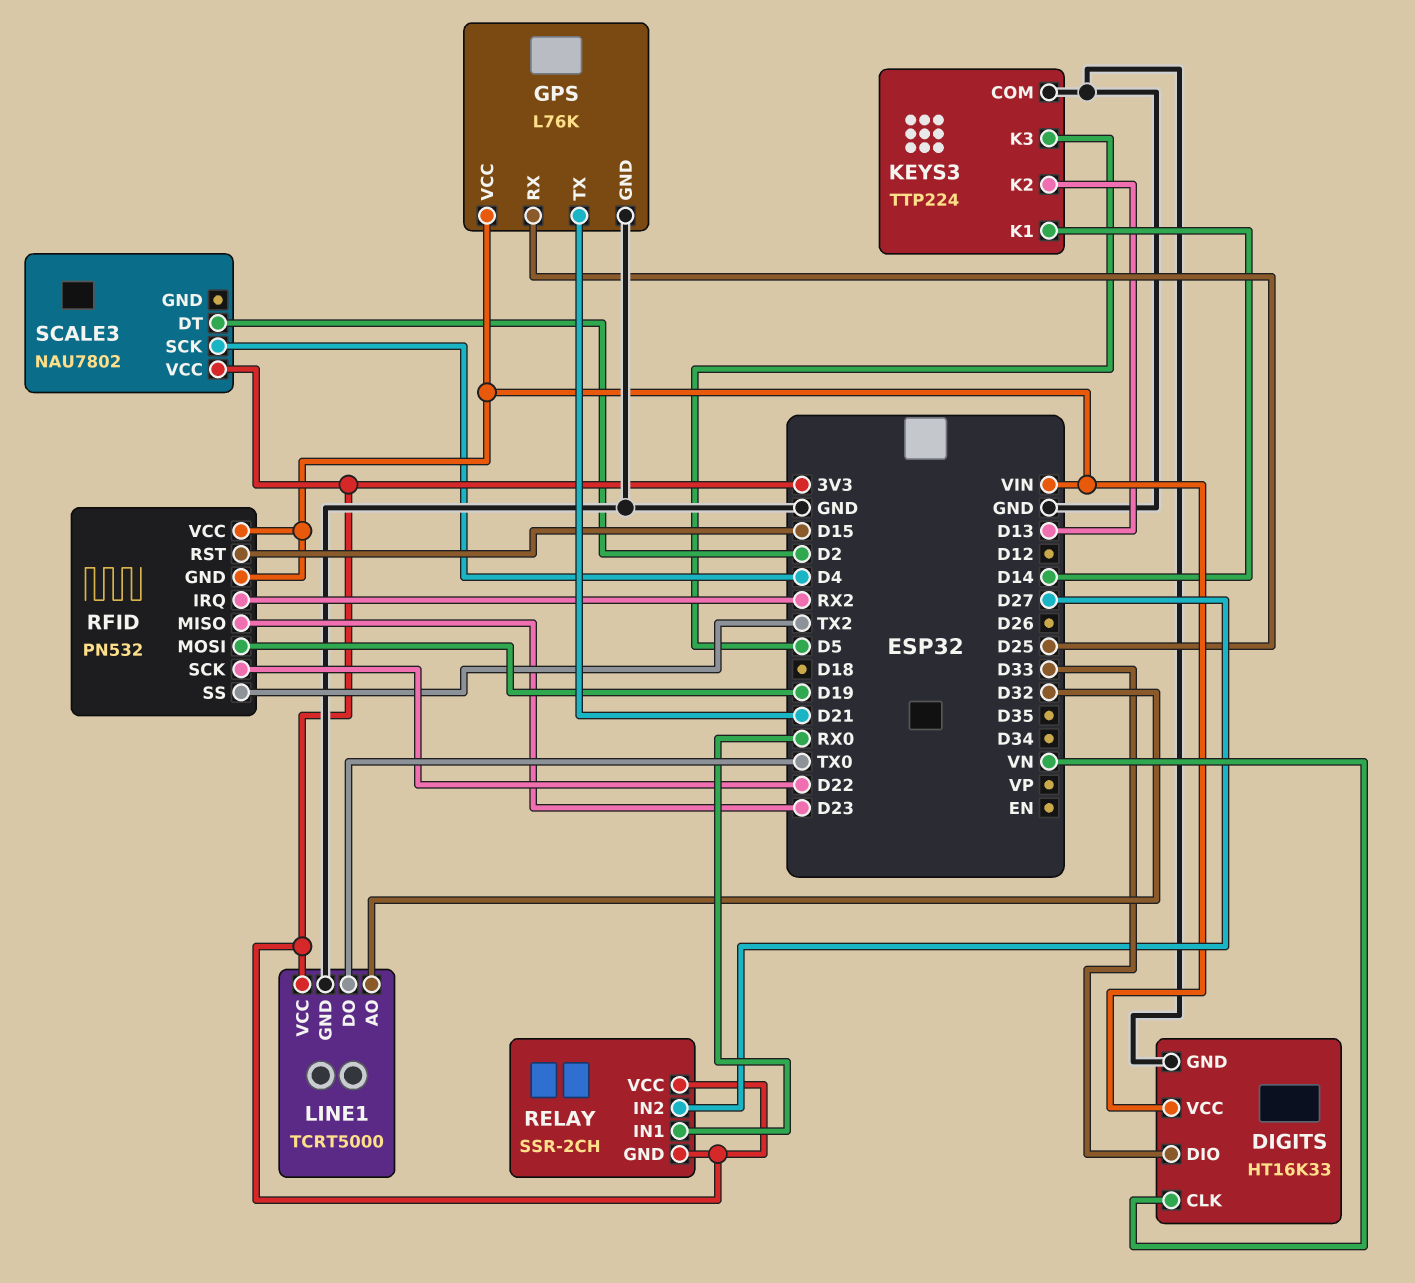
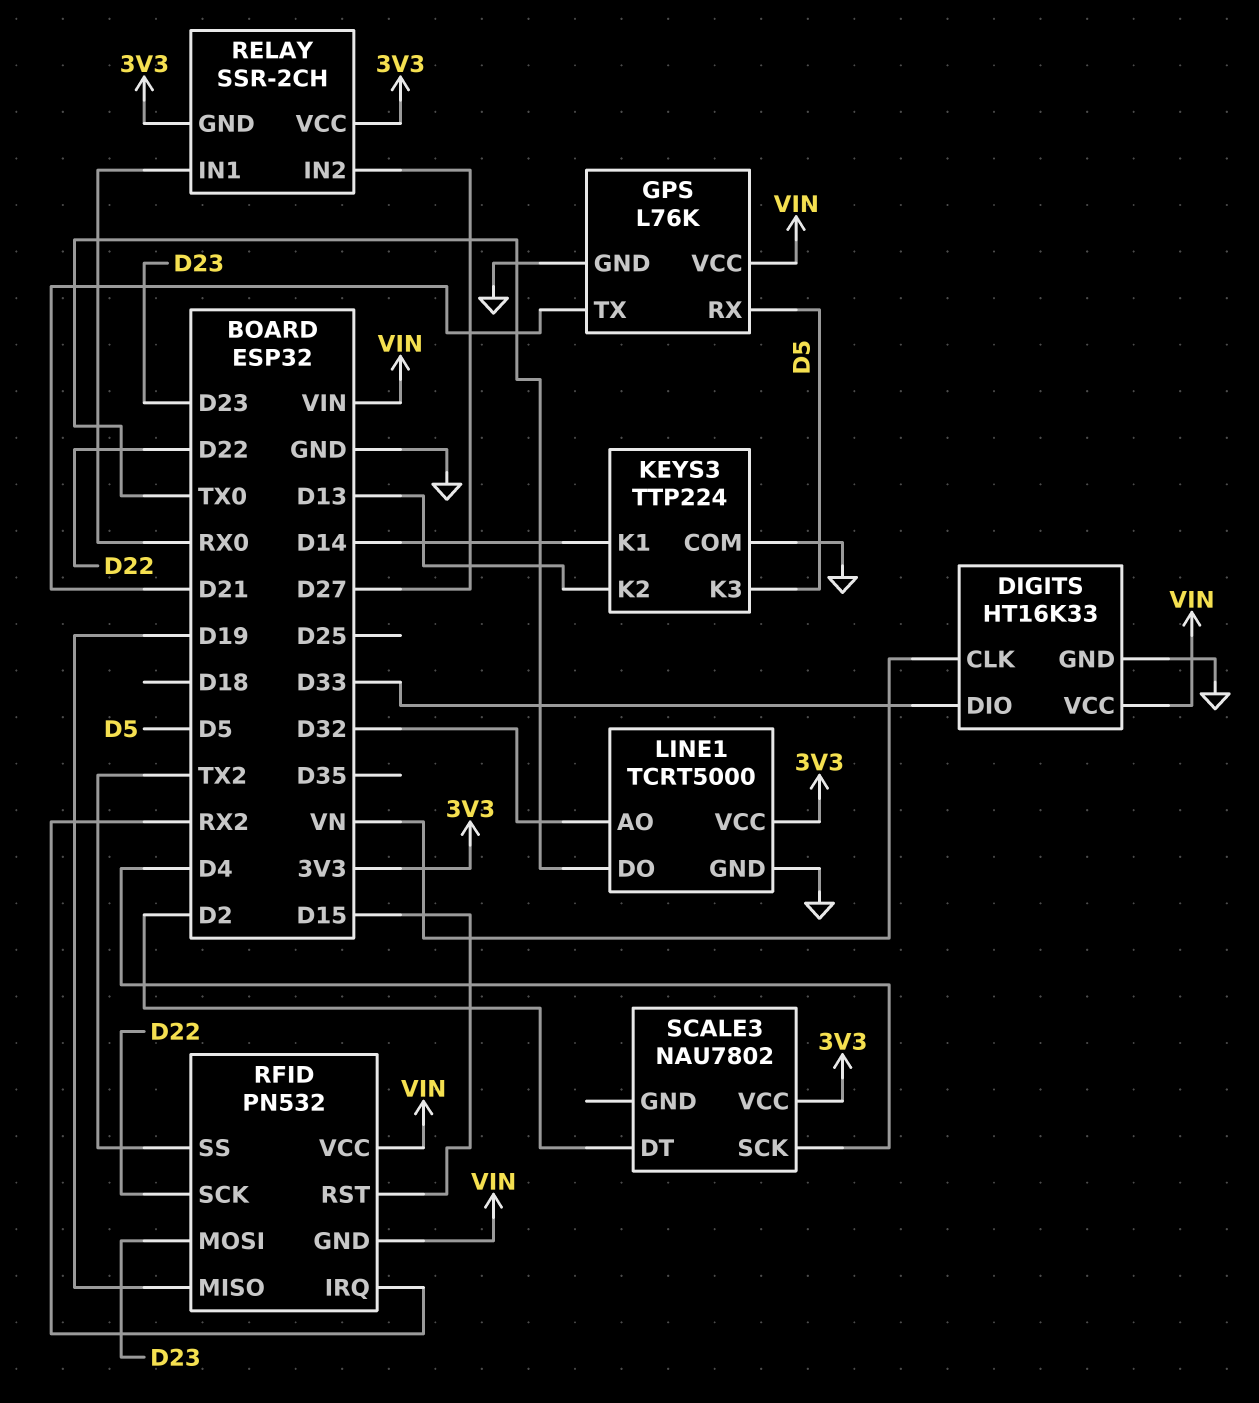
GPS pin RX: D25 -> D5
RFID pin MISO: D23 -> D19
RFID pin MOSI: D19 -> D23

